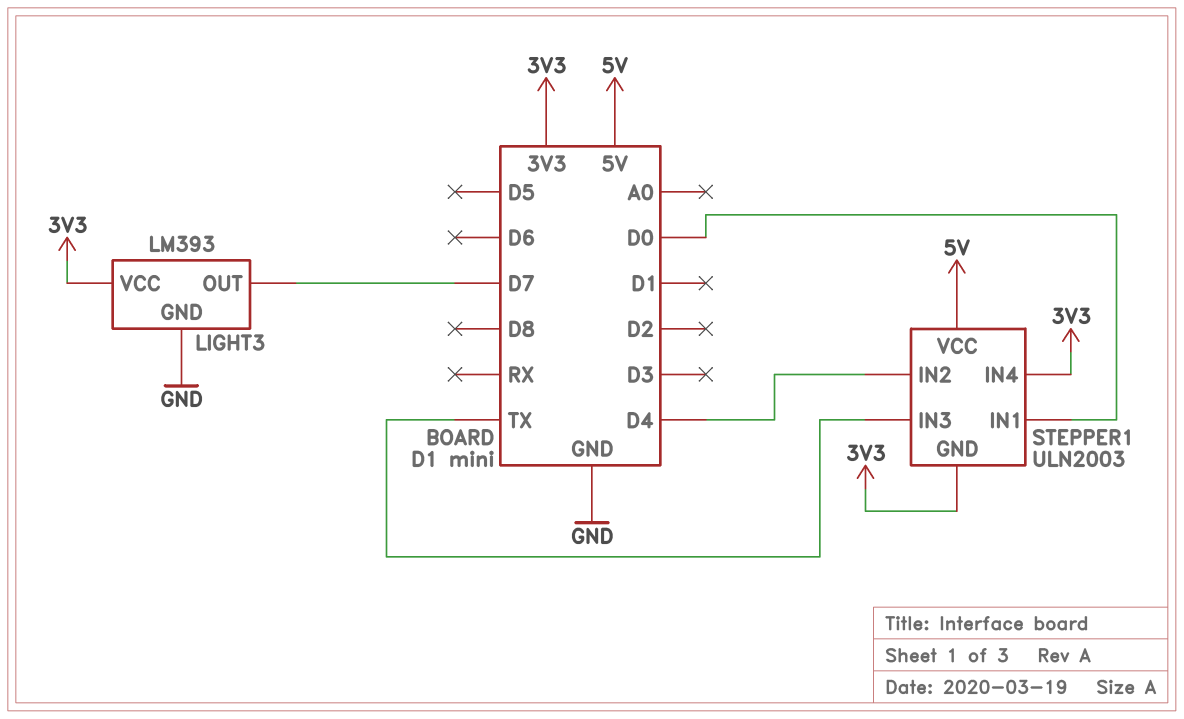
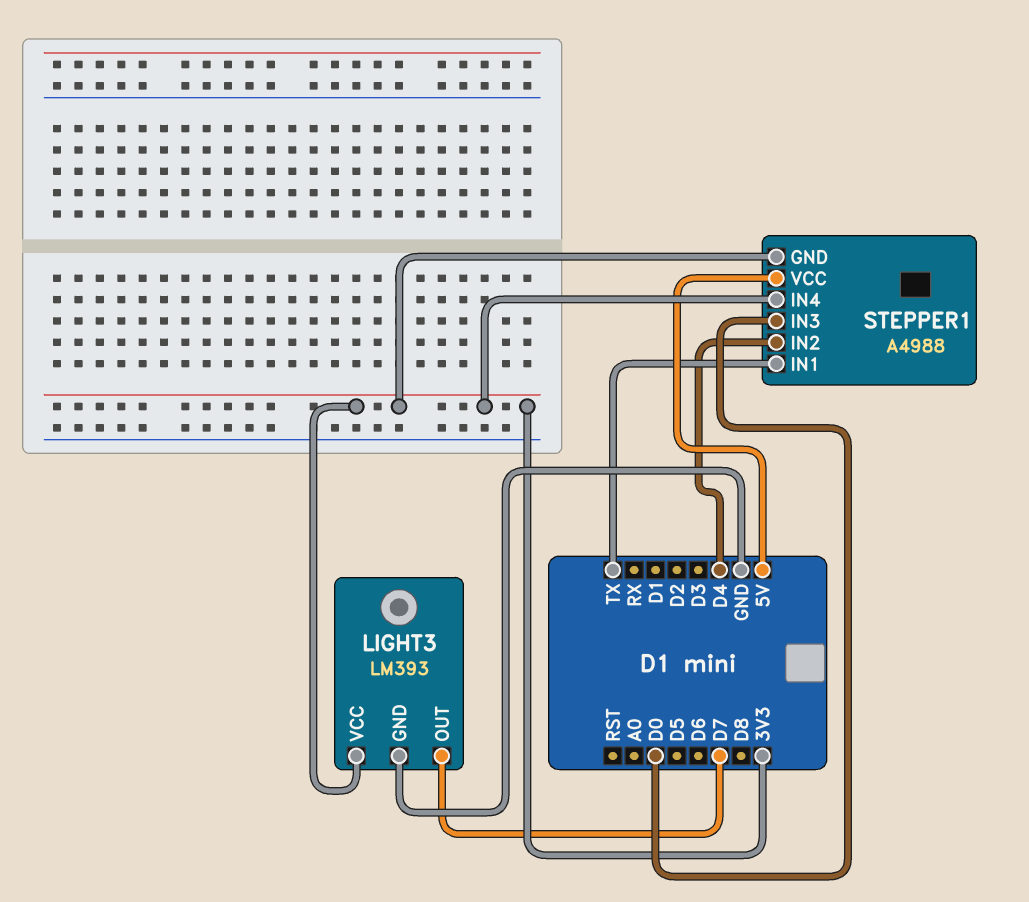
STEPPER1: ULN2003 -> A4988
STEPPER1 pin IN1: D0 -> TX
STEPPER1 pin IN3: TX -> D0

